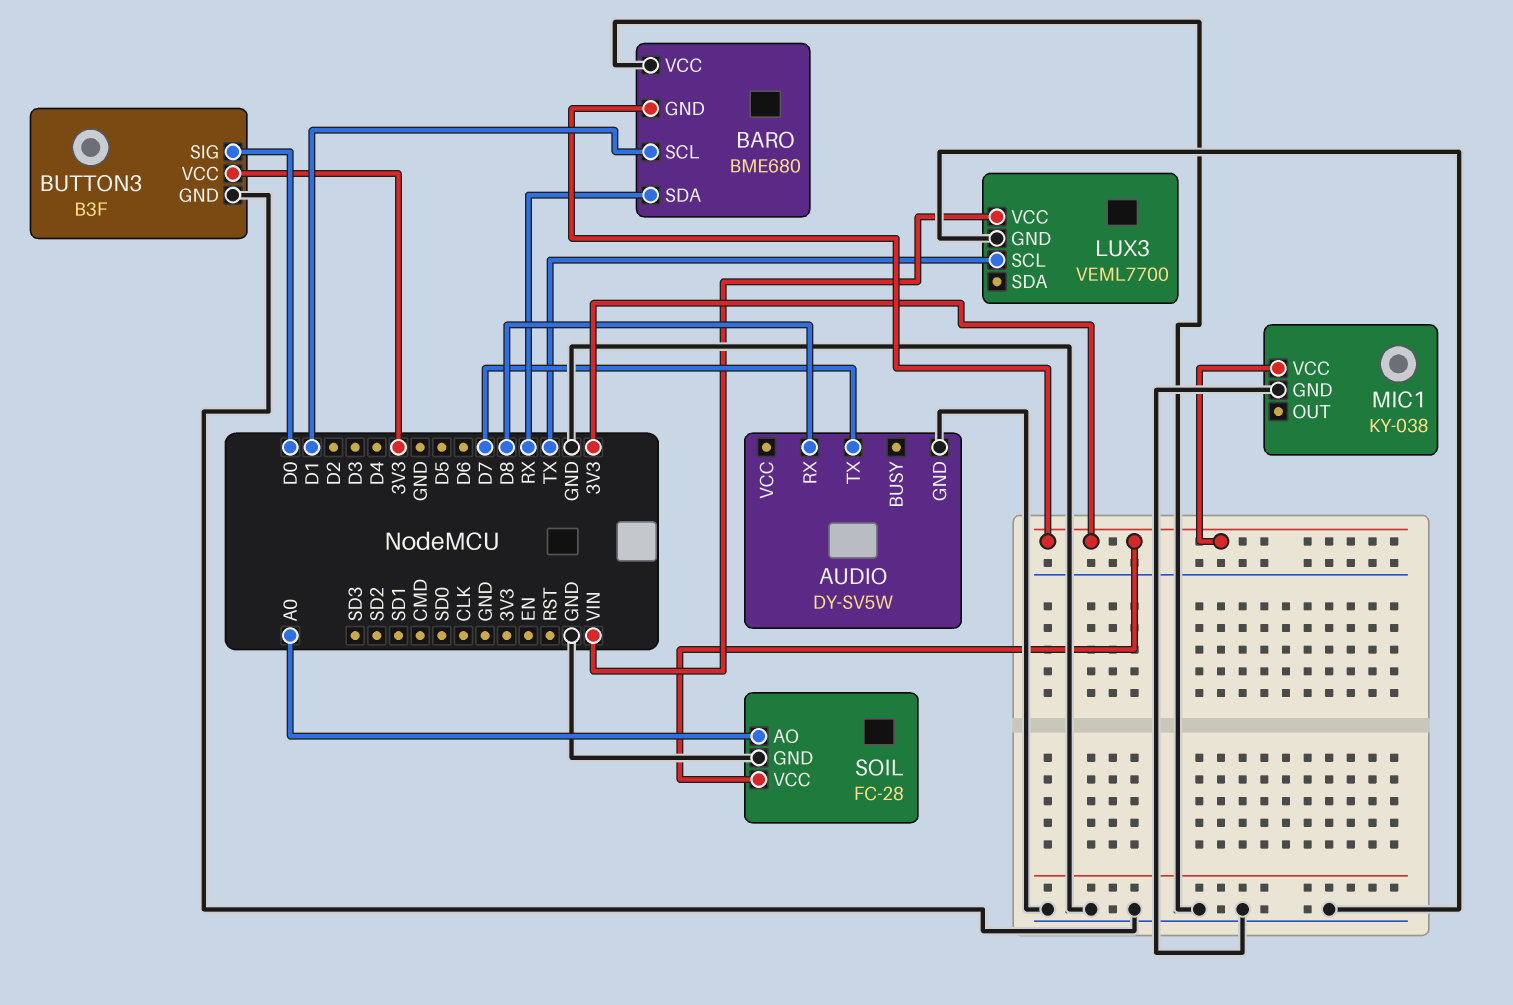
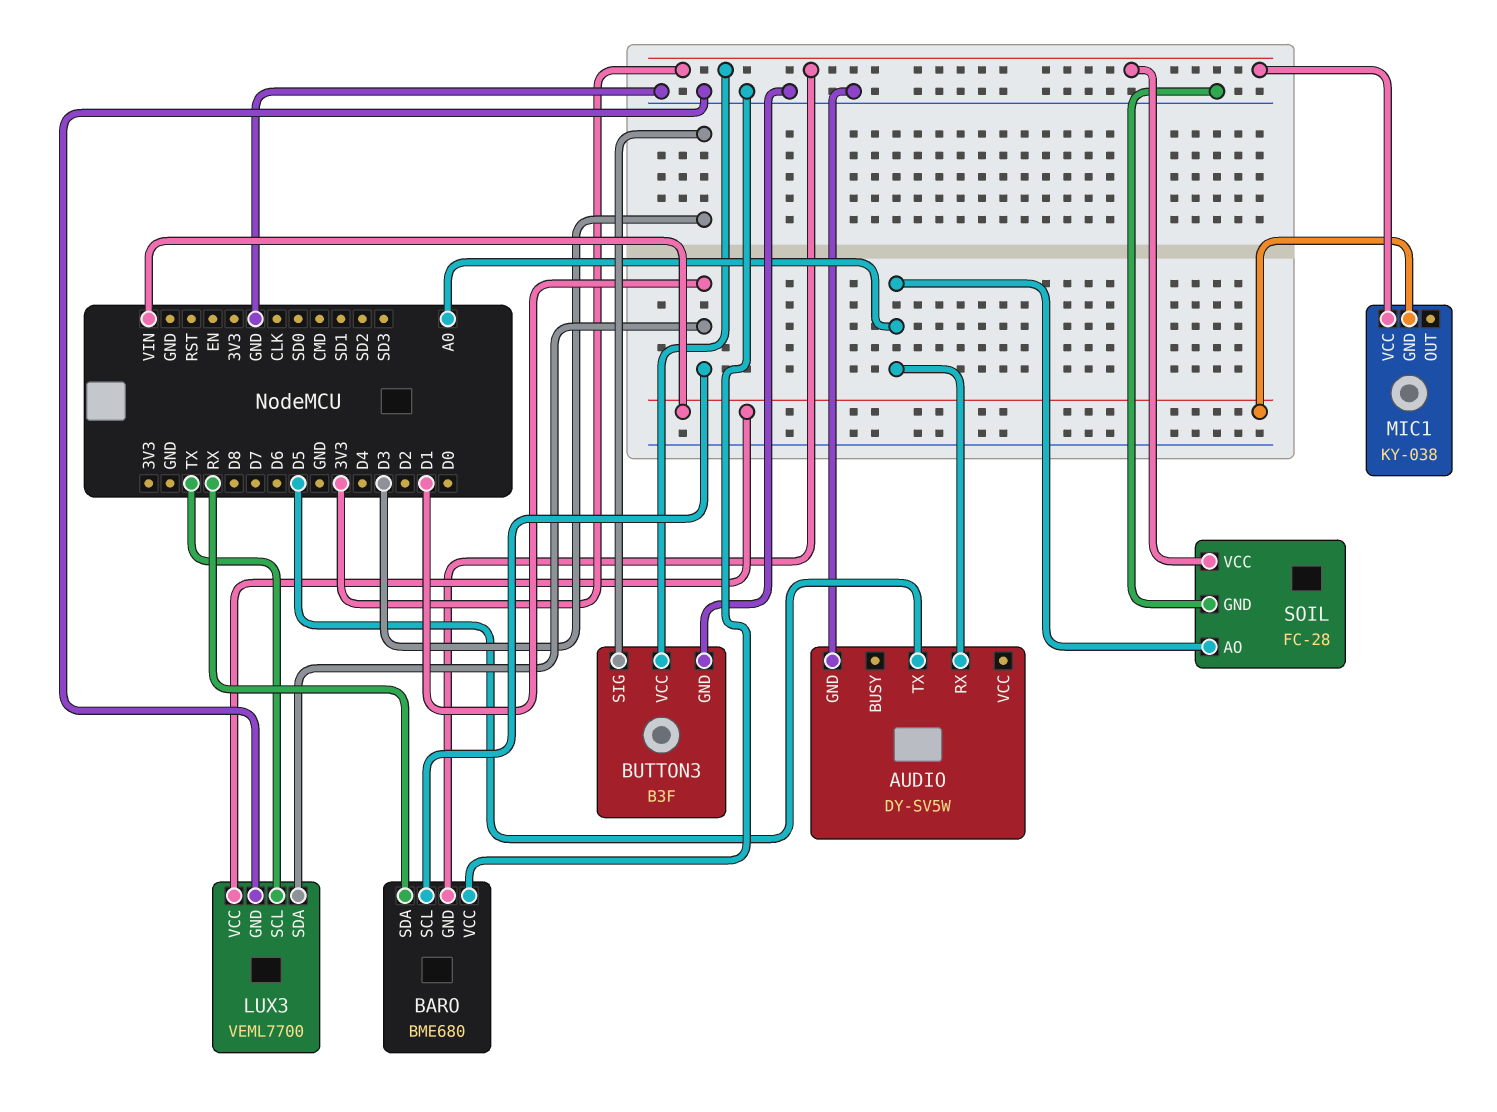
AUDIO pin RX: D8 -> A0
AUDIO pin TX: D7 -> D5
BUTTON3 pin SIG: D0 -> D3
LUX3 pin SDA: none -> D1
MIC1 pin GND: GND -> VIN

